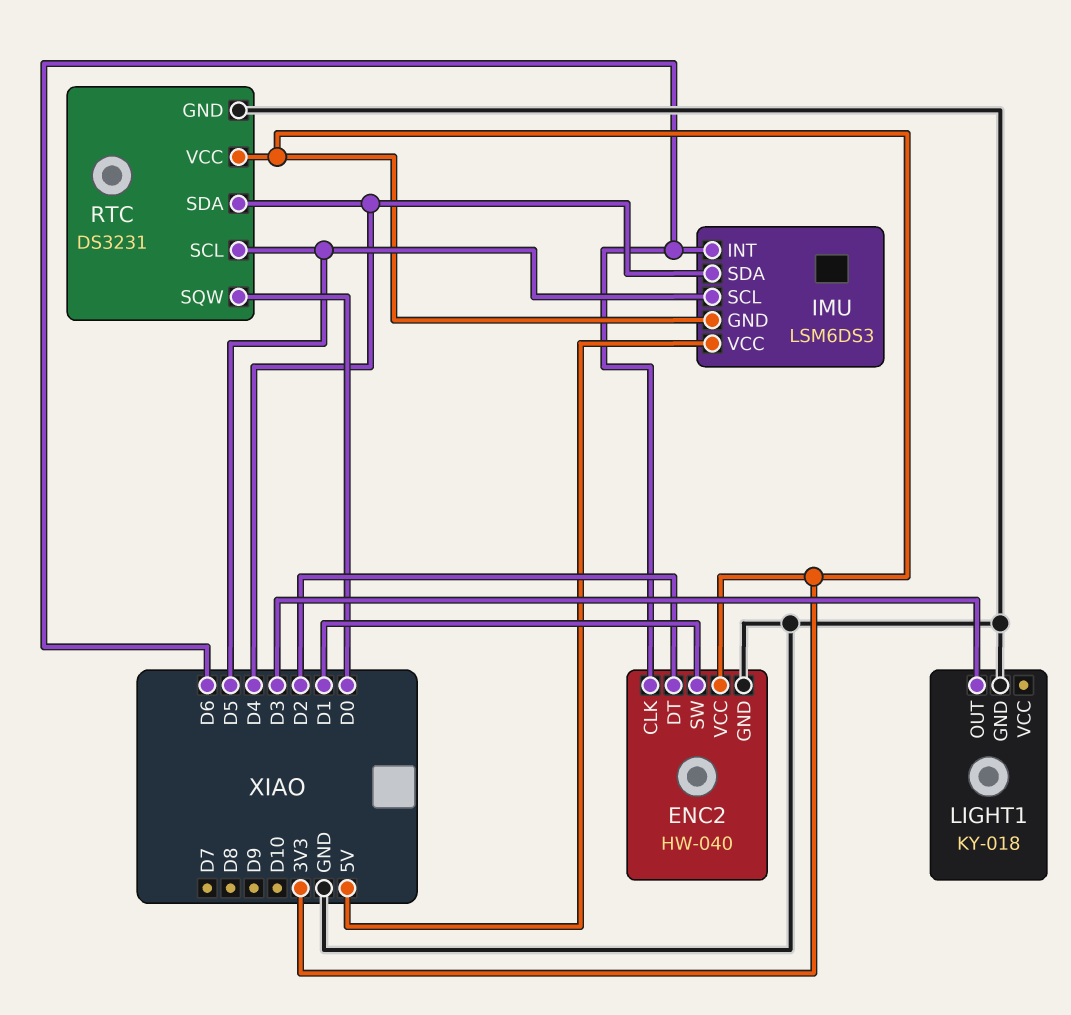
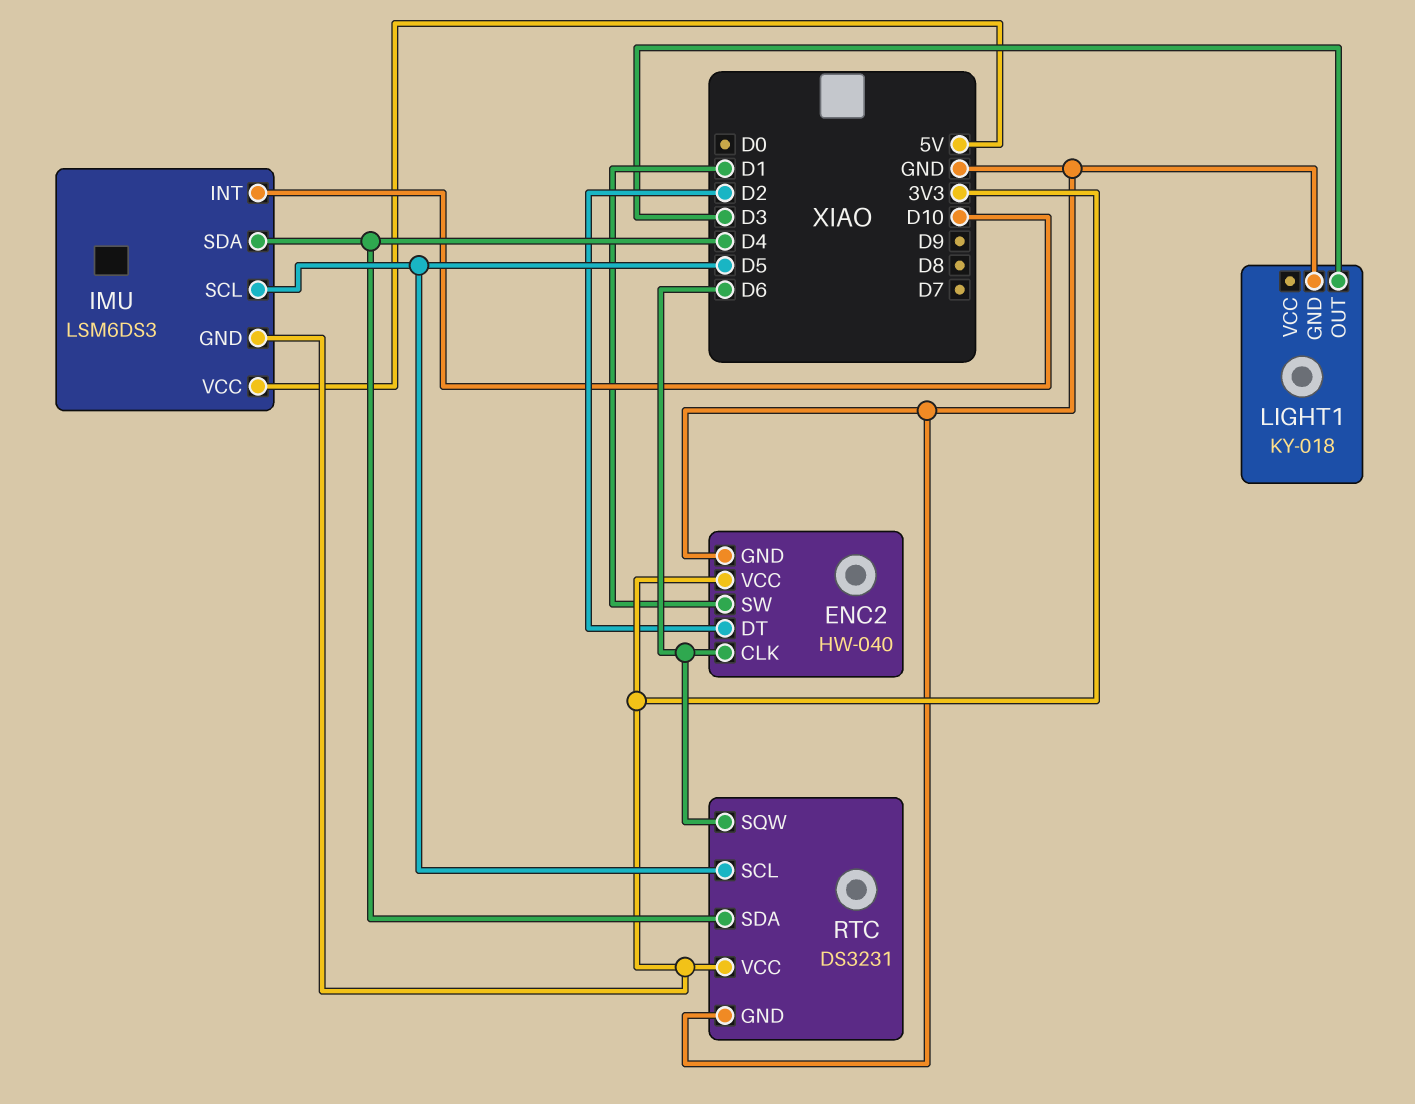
IMU pin INT: D6 -> D10
RTC pin SQW: D0 -> D6

